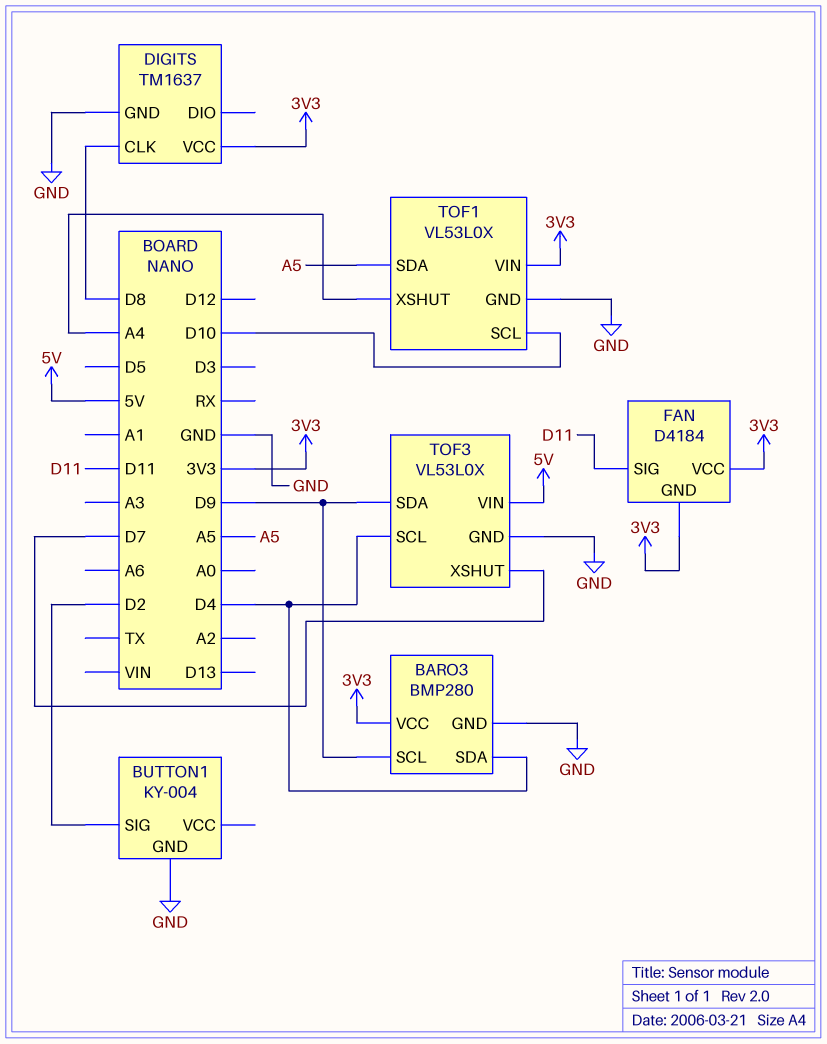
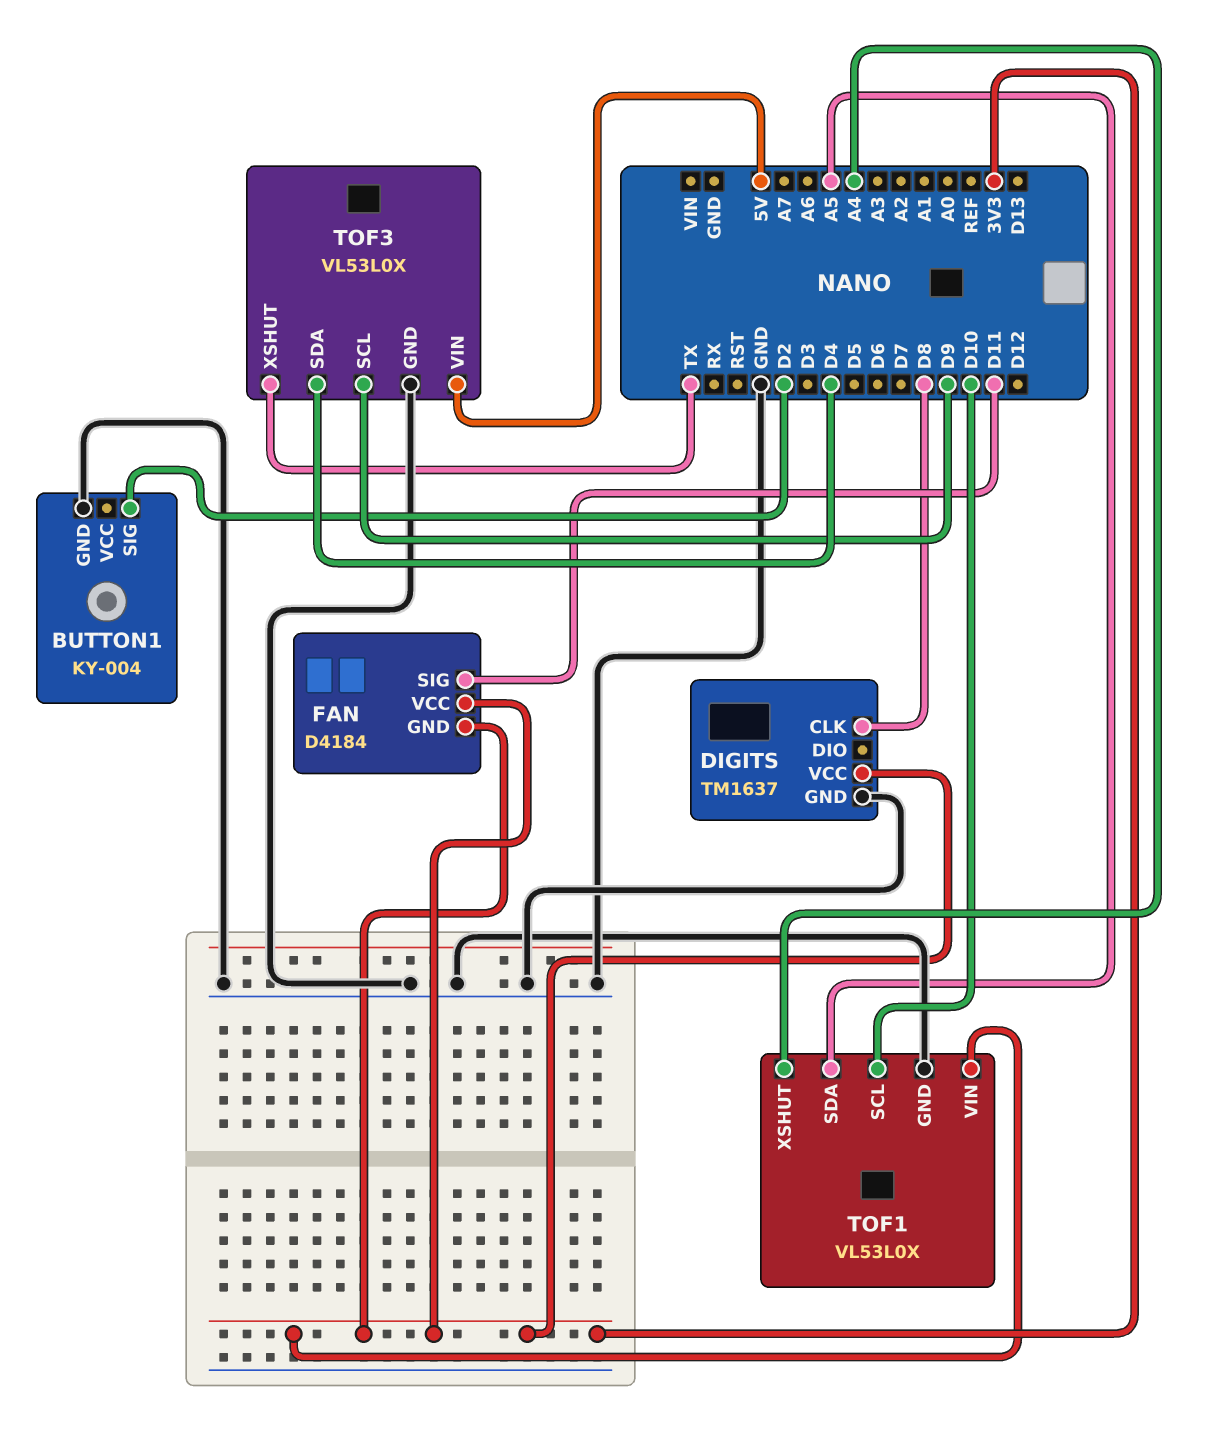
BARO3: BMP280 -> none
BARO3 pin GND: GND -> none
BARO3 pin SCL: D9 -> none
BARO3 pin SDA: D4 -> none
BARO3 pin VCC: 3V3 -> none
TOF3 pin SCL: D4 -> D9
TOF3 pin SDA: D9 -> D4
TOF3 pin XSHUT: D7 -> TX

